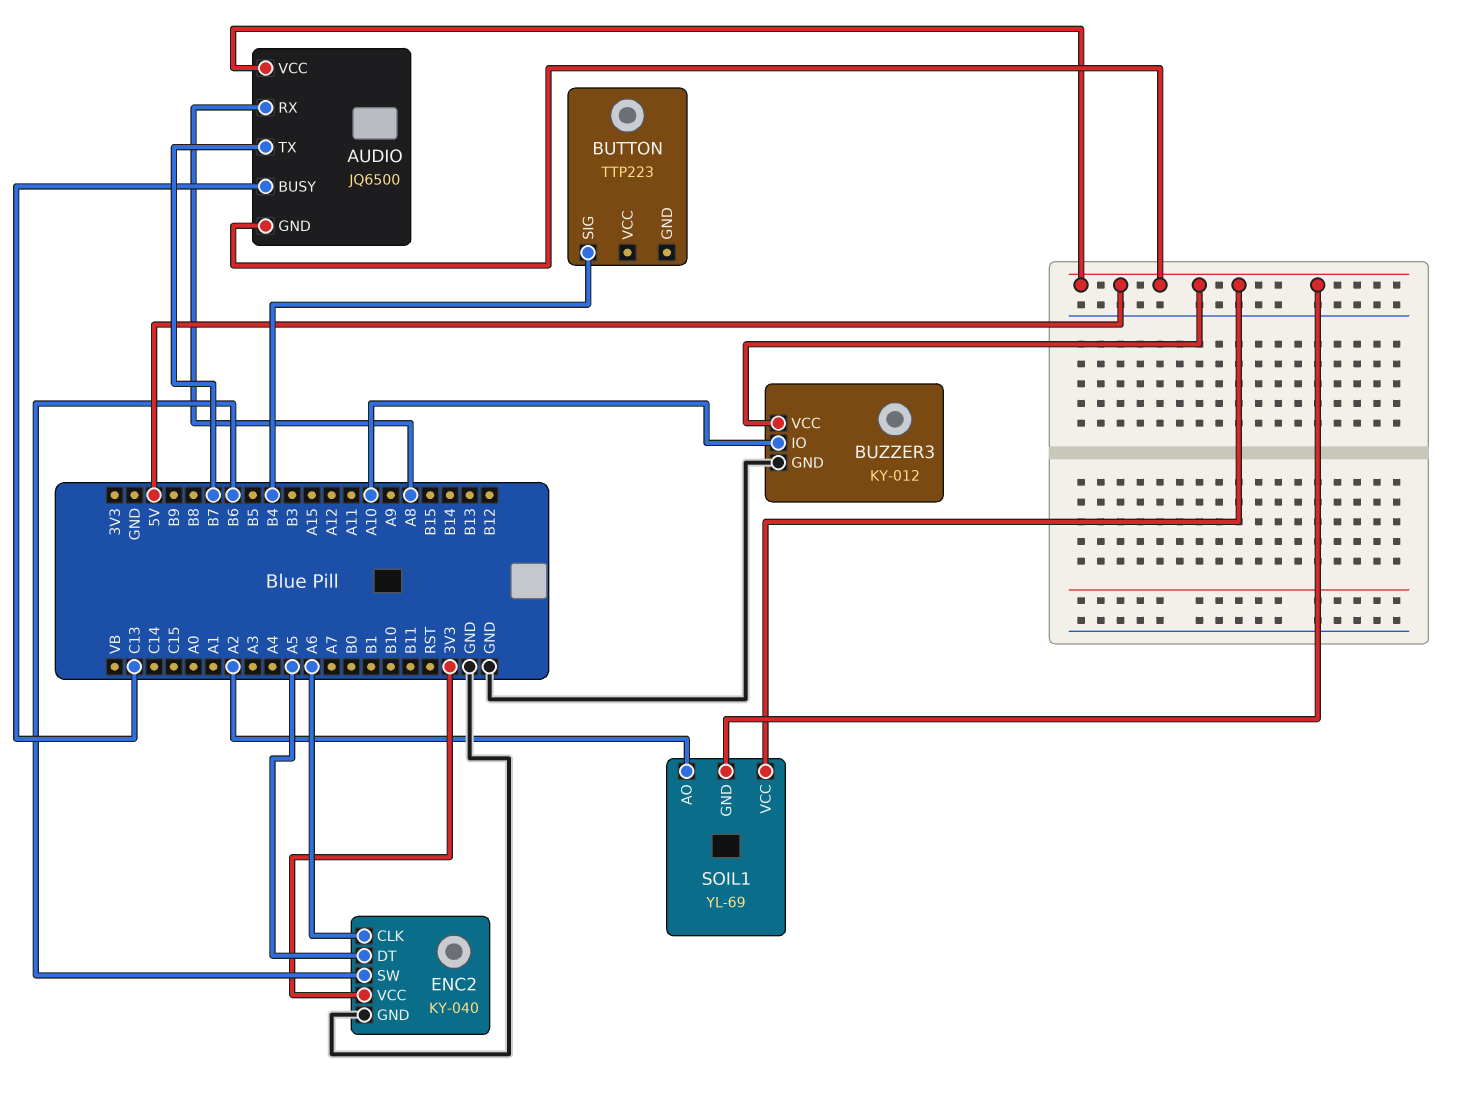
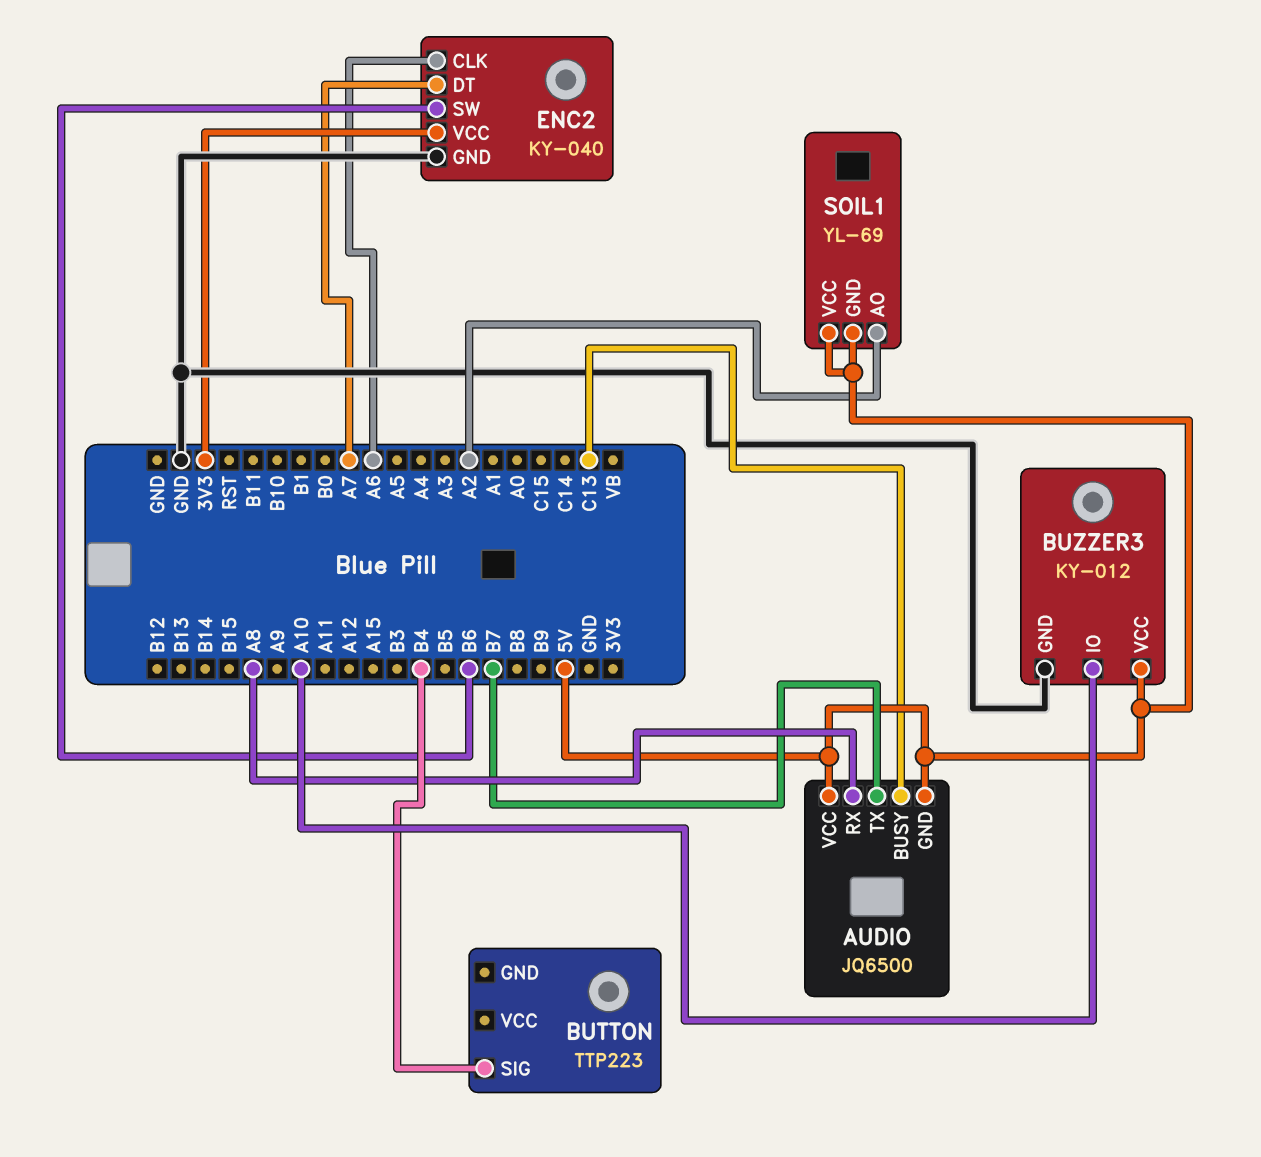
ENC2 pin DT: A5 -> A7

